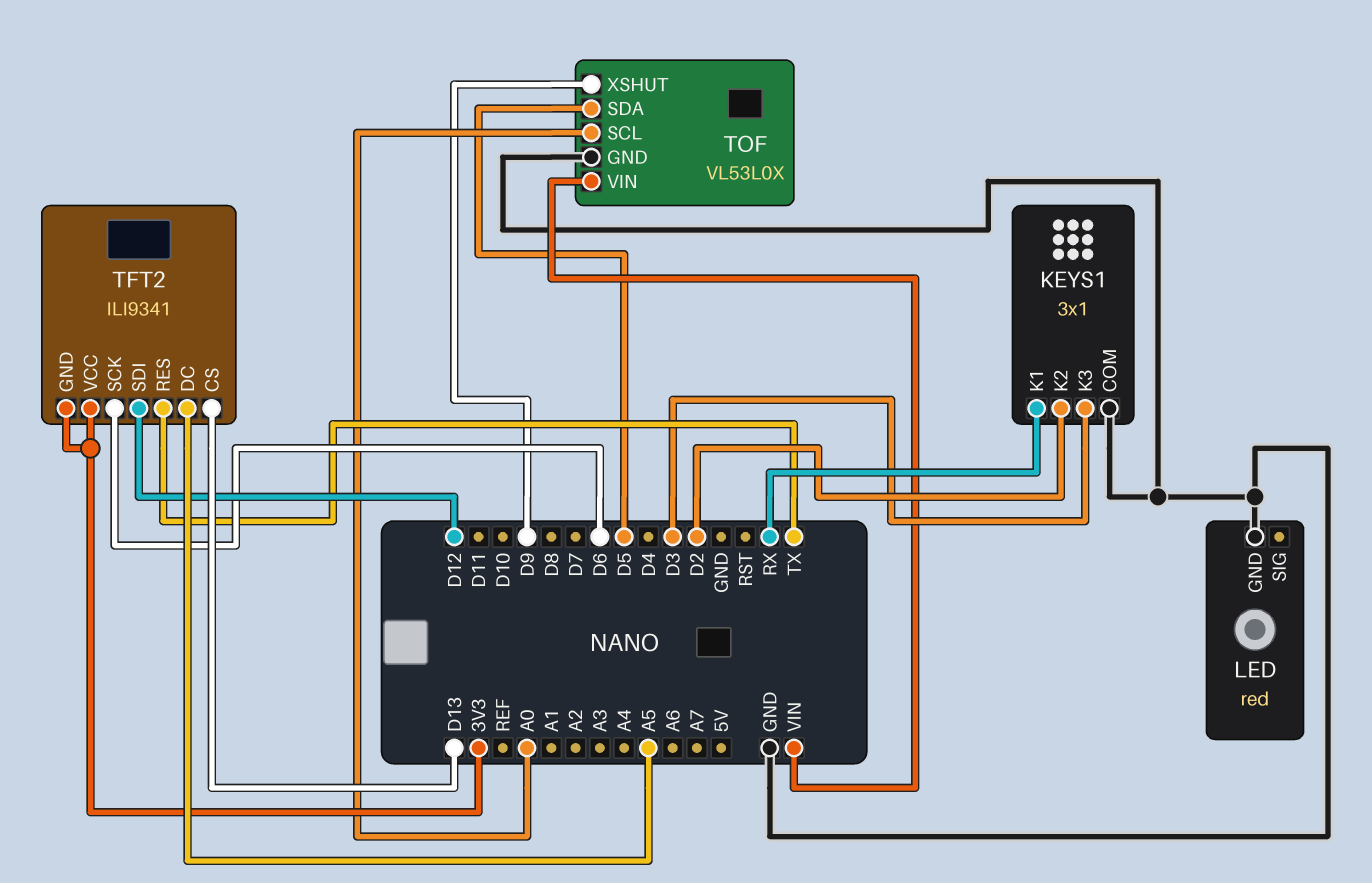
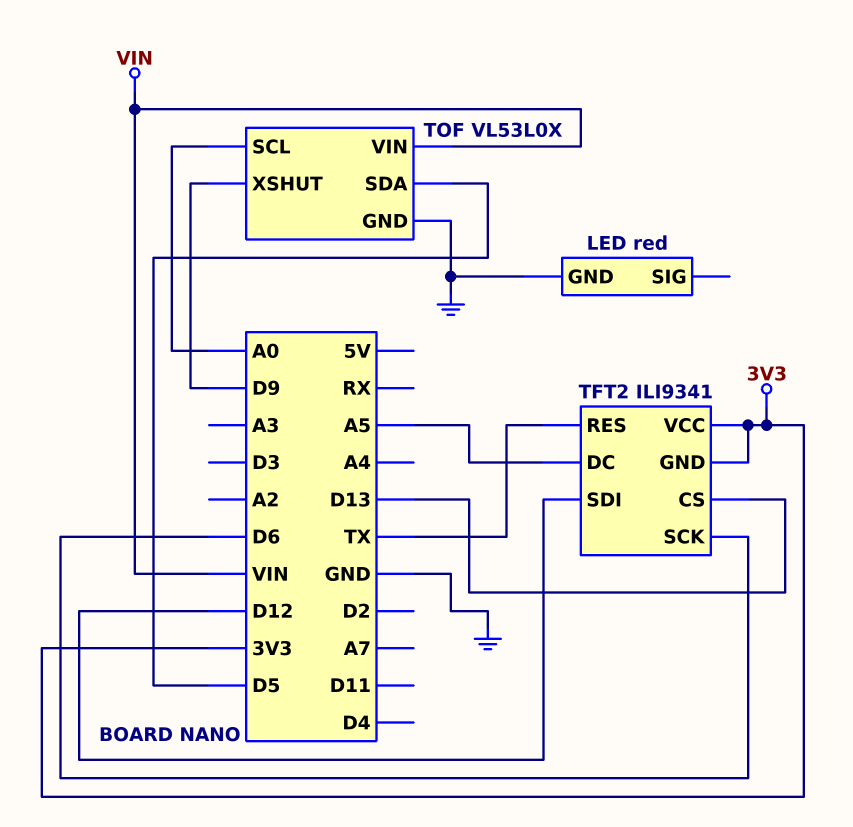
KEYS1: 3x1 -> none
KEYS1 pin COM: GND -> none
KEYS1 pin K1: RX -> none
KEYS1 pin K2: D2 -> none
KEYS1 pin K3: D3 -> none

